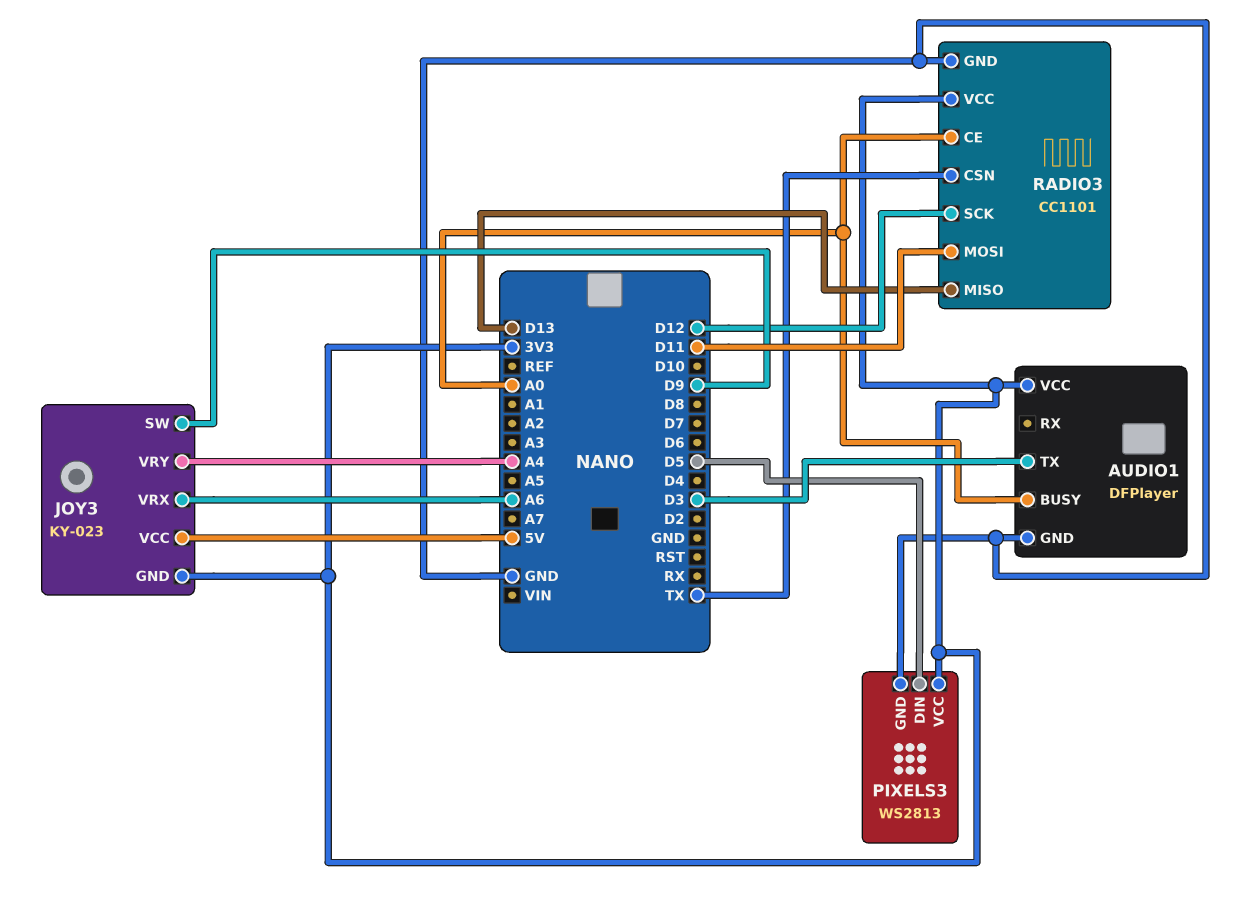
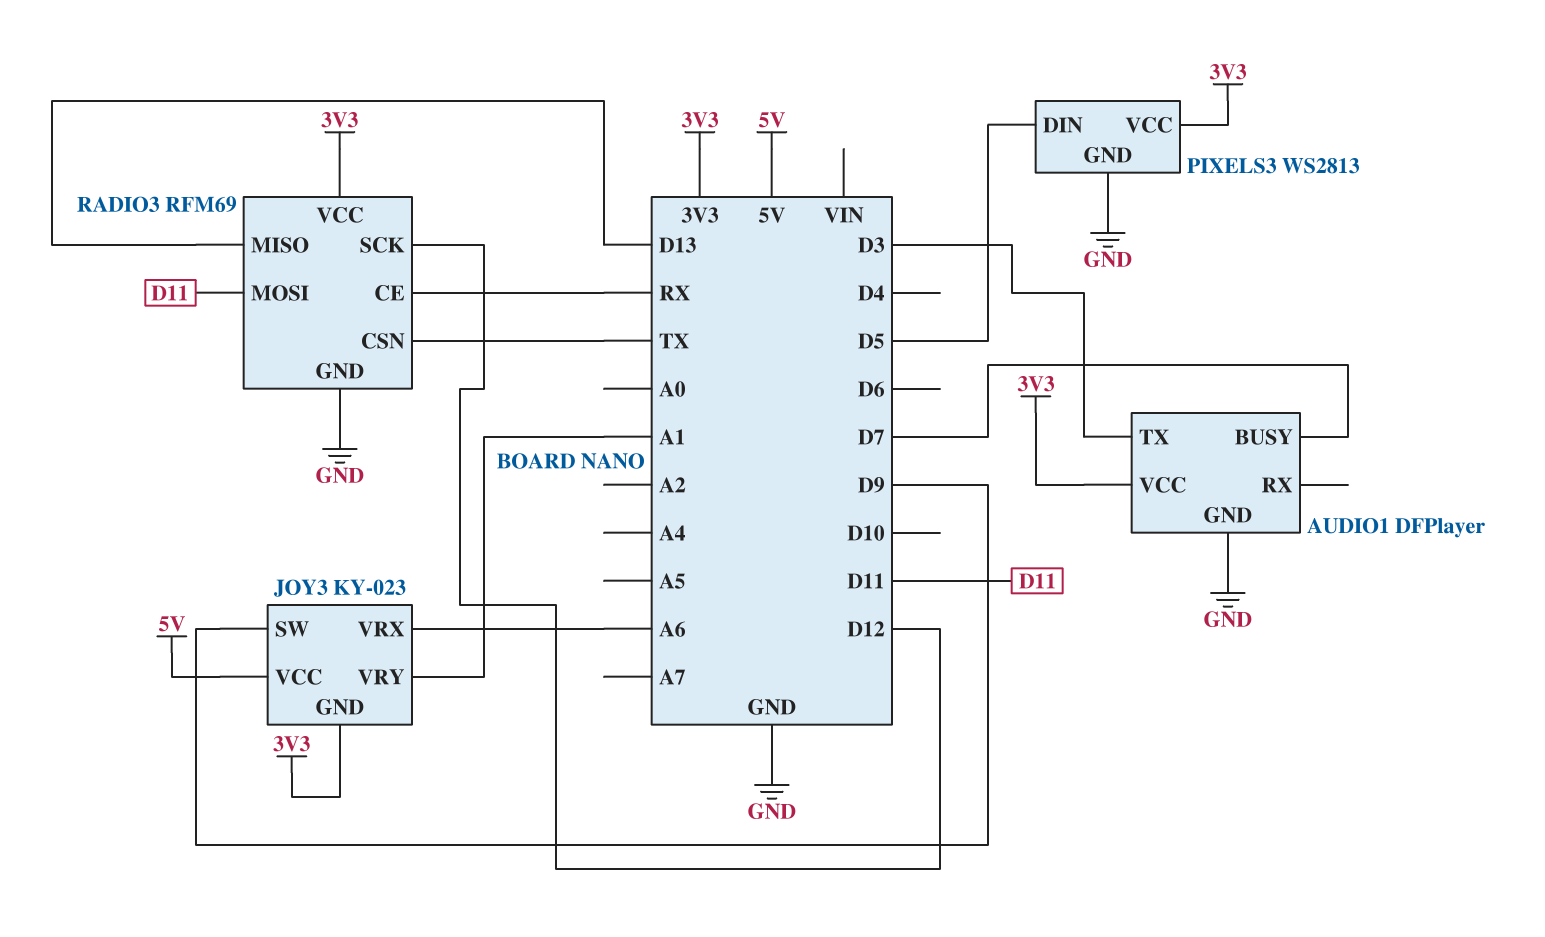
AUDIO1 pin BUSY: A0 -> D7
JOY3 pin VRY: A4 -> A1
RADIO3: CC1101 -> RFM69
RADIO3 pin CE: A0 -> RX

